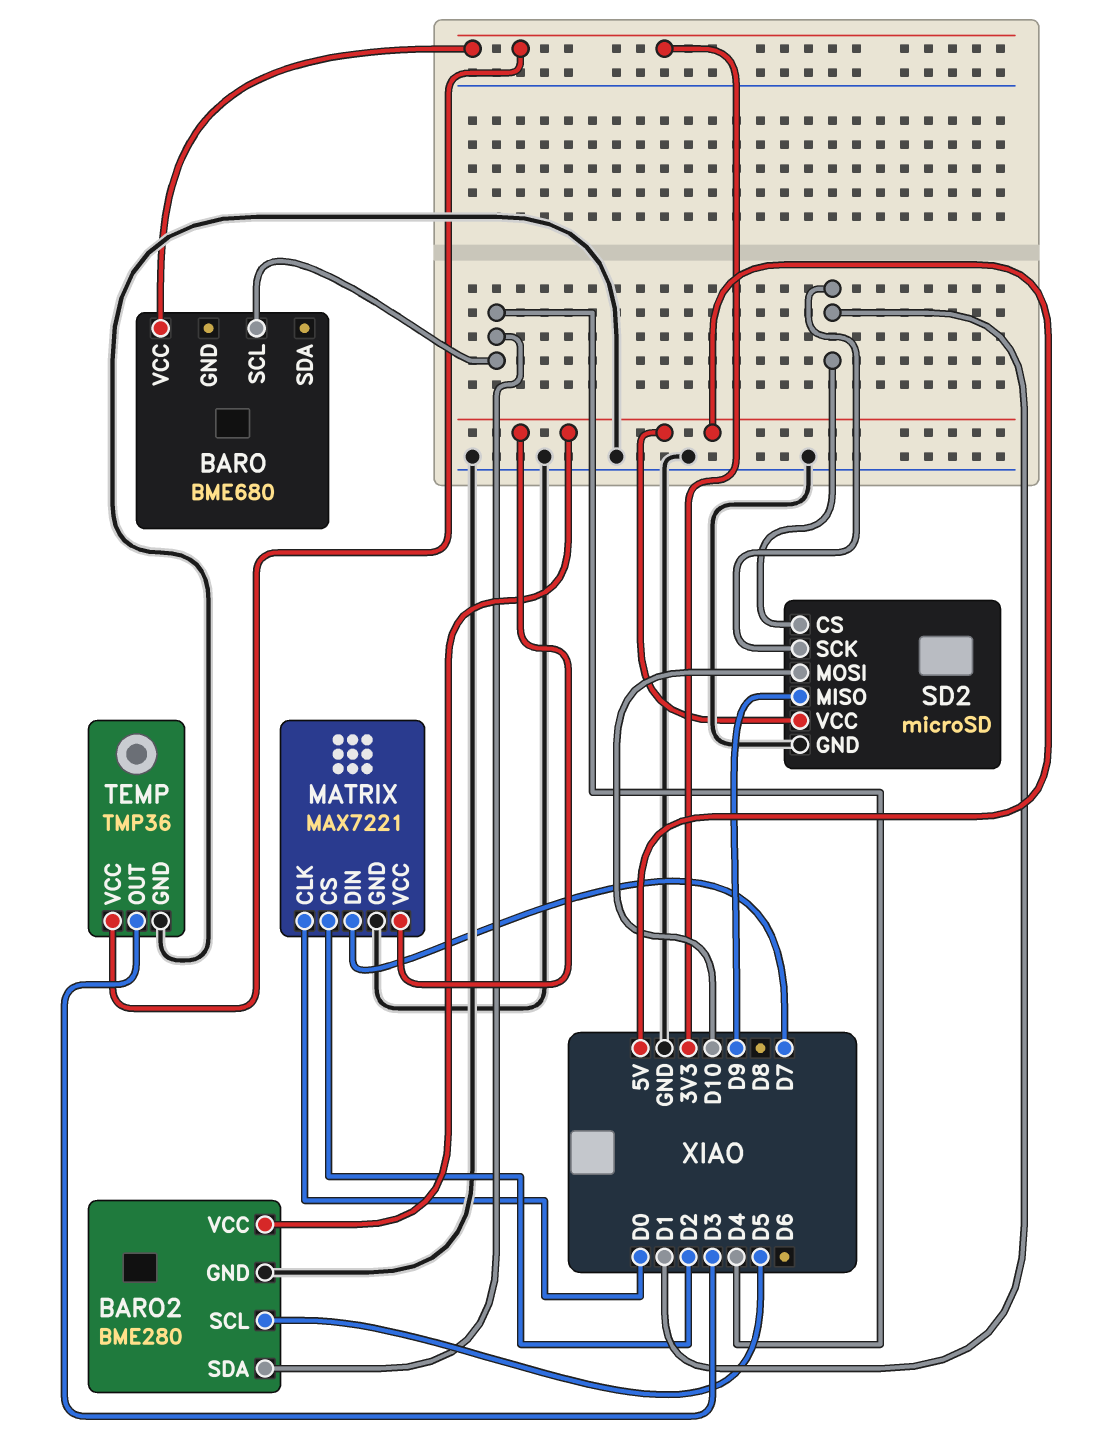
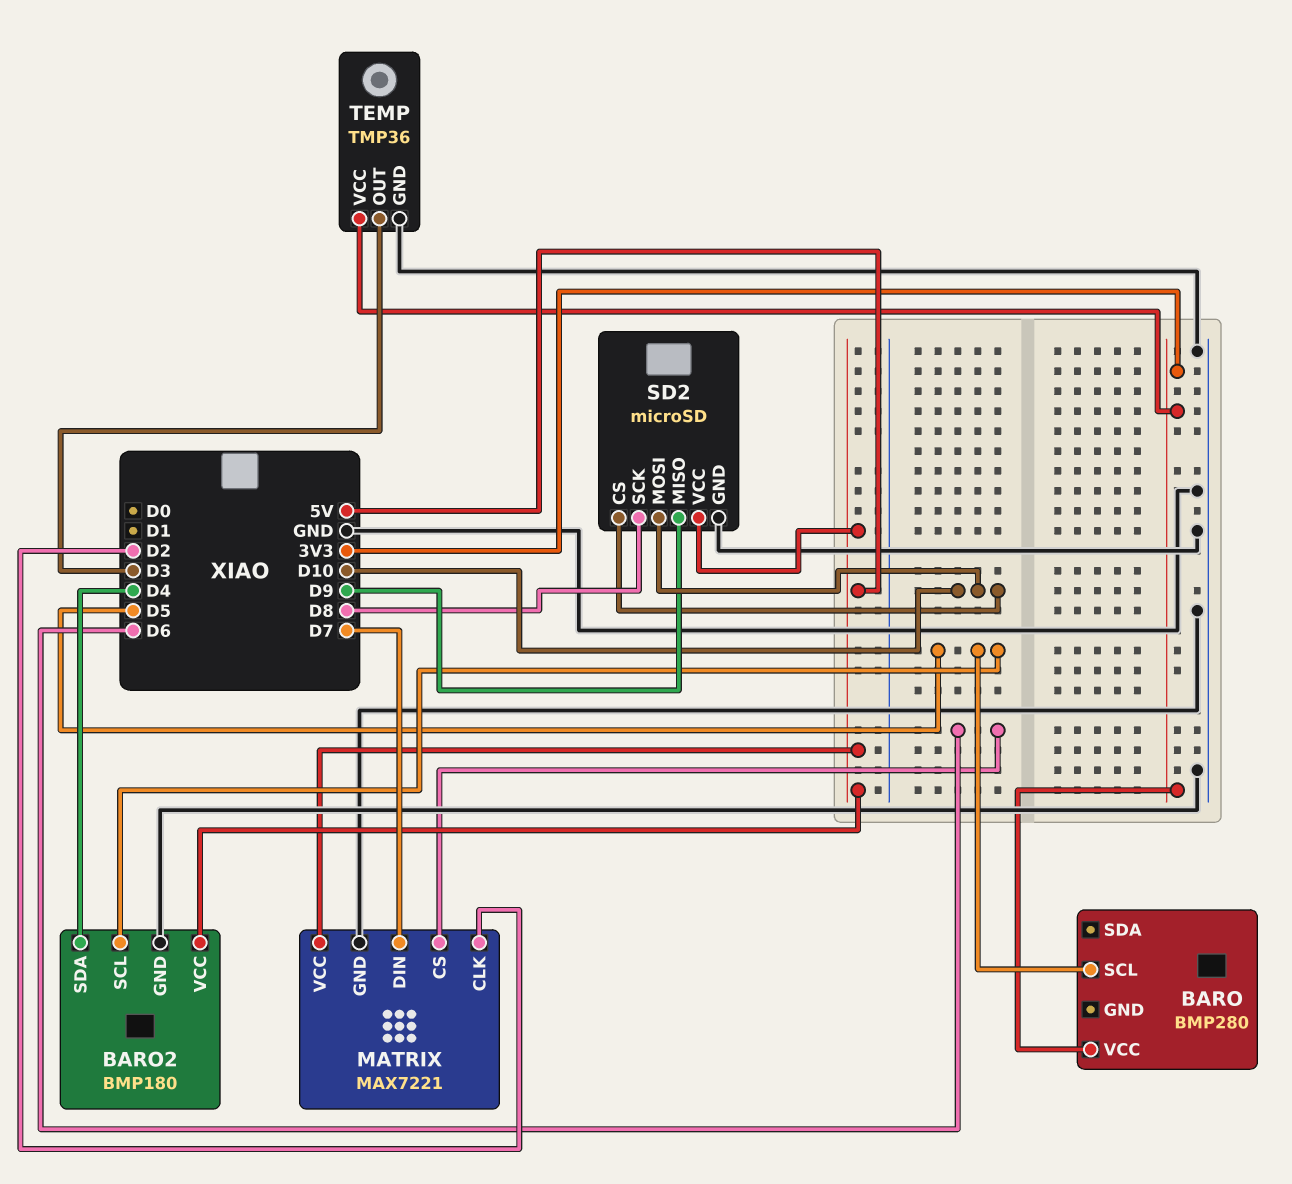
BARO: BME680 -> BMP280
BARO pin SCL: D4 -> D5
BARO2: BME280 -> BMP180
MATRIX pin CLK: D0 -> D2
MATRIX pin CS: D2 -> D6
SD2 pin CS: D1 -> D10
SD2 pin SCK: D1 -> D8

